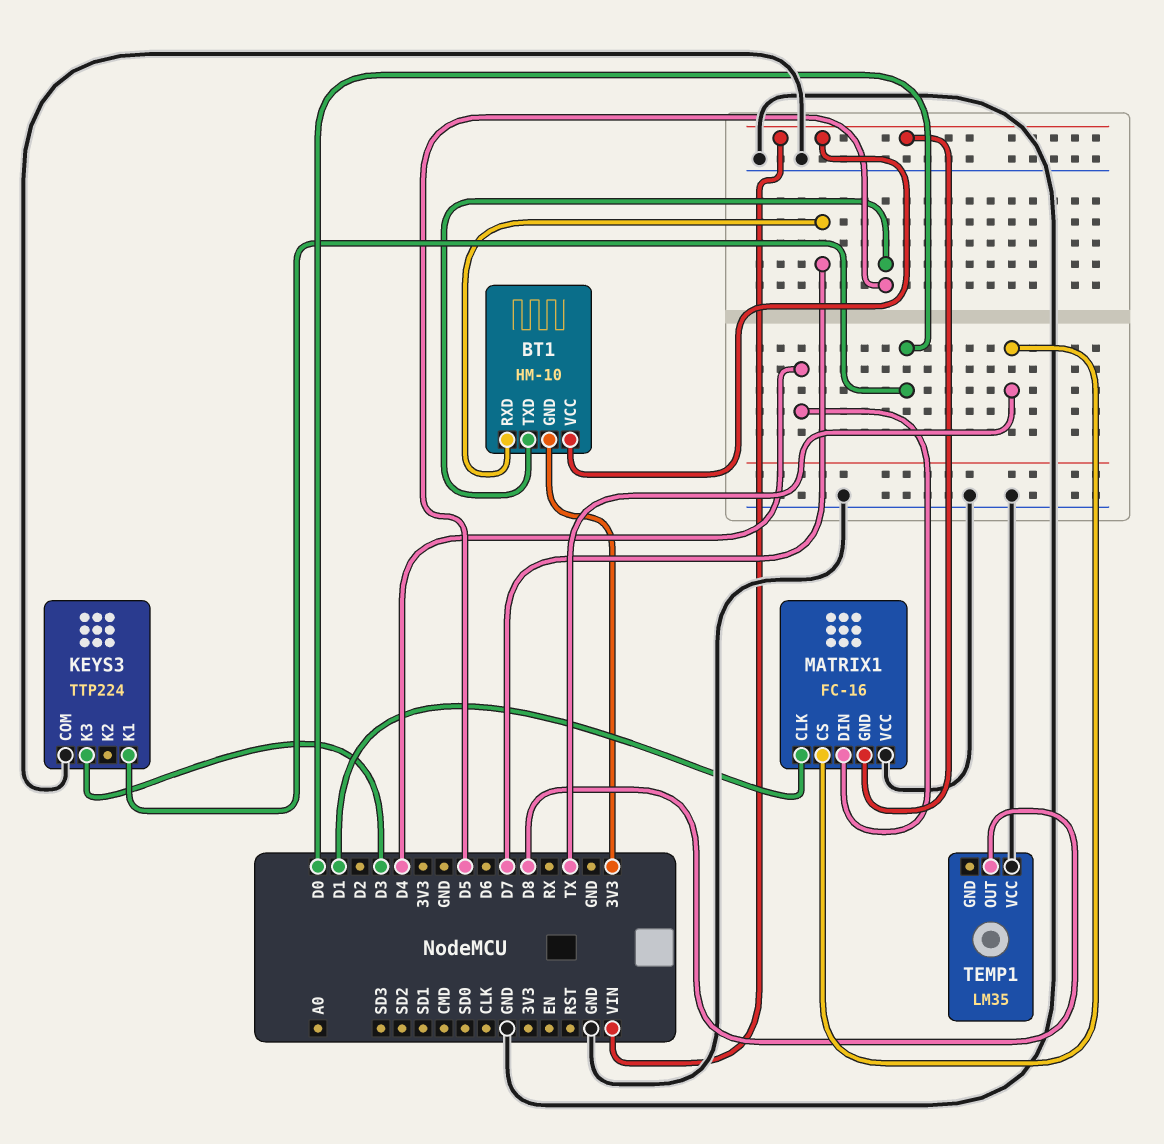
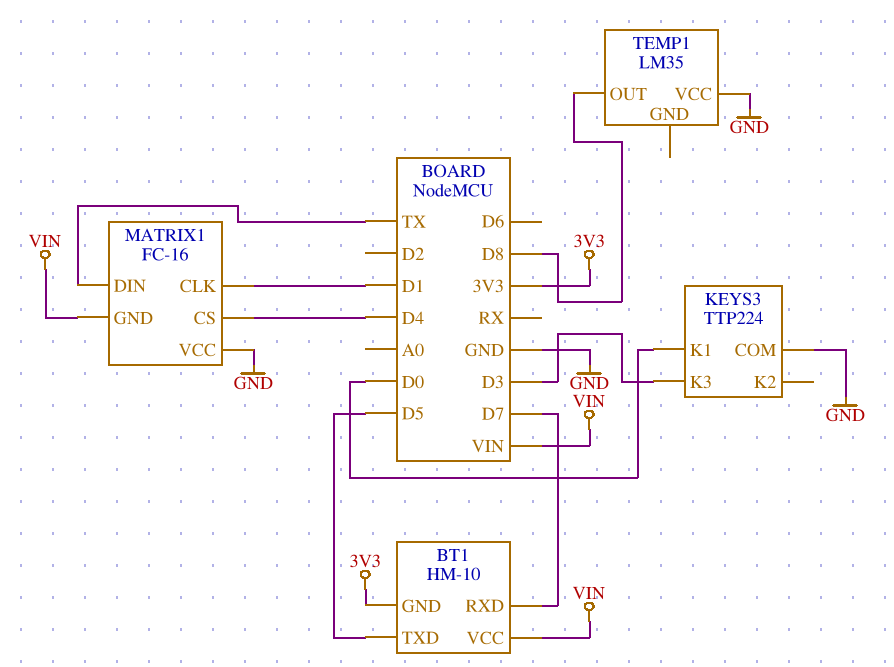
MATRIX1 pin CS: TX -> D4
MATRIX1 pin DIN: D4 -> TX

